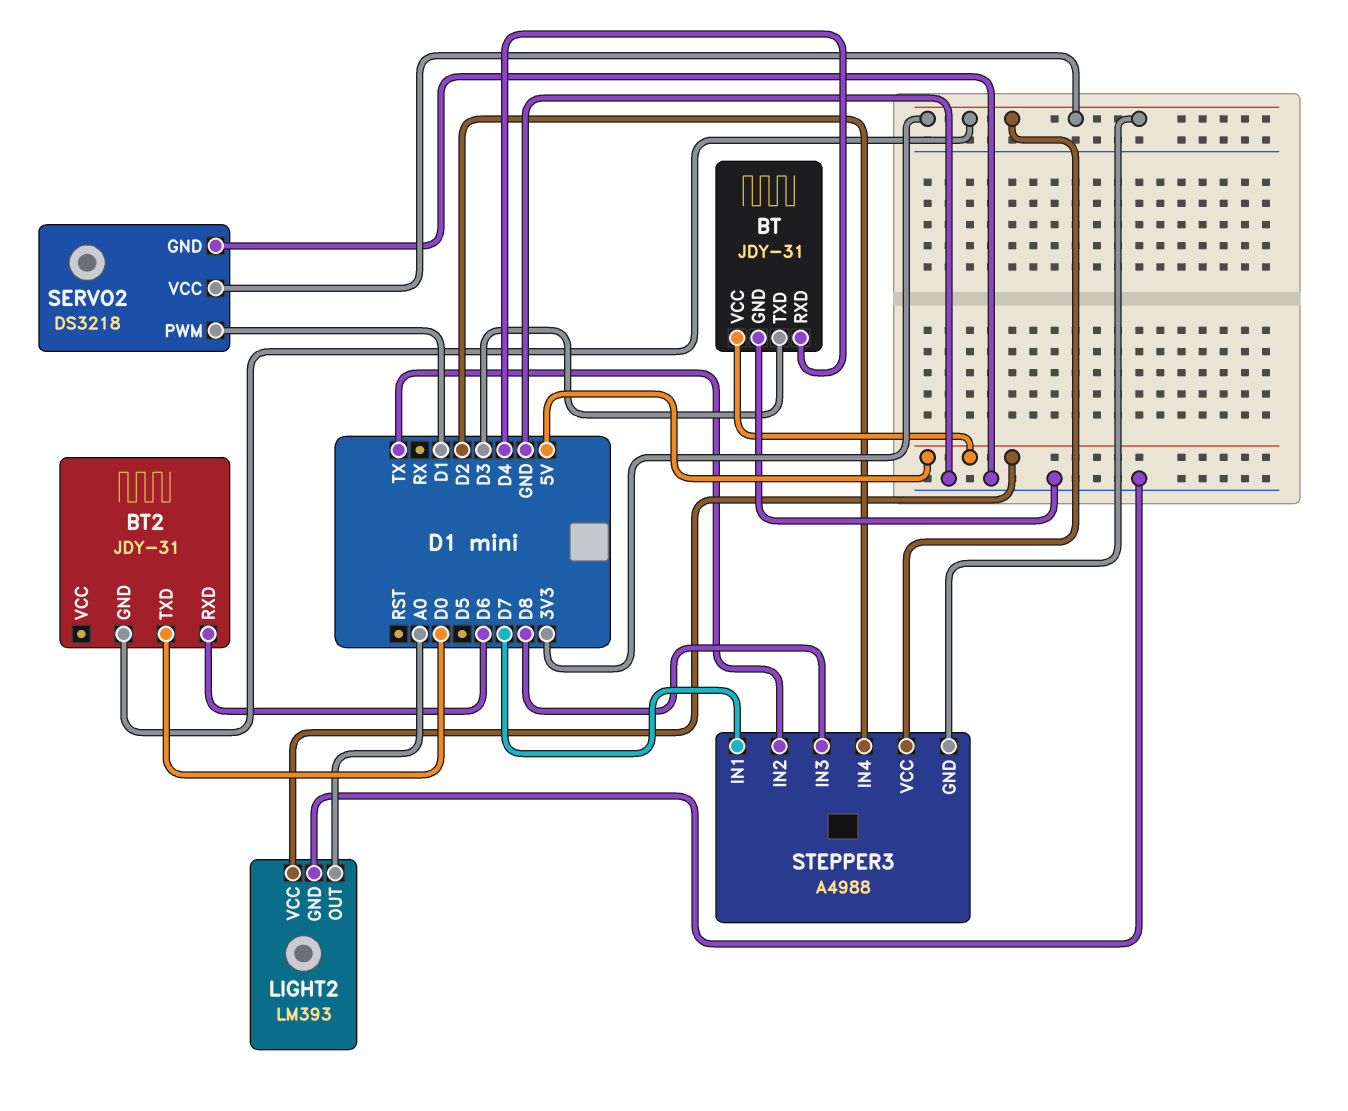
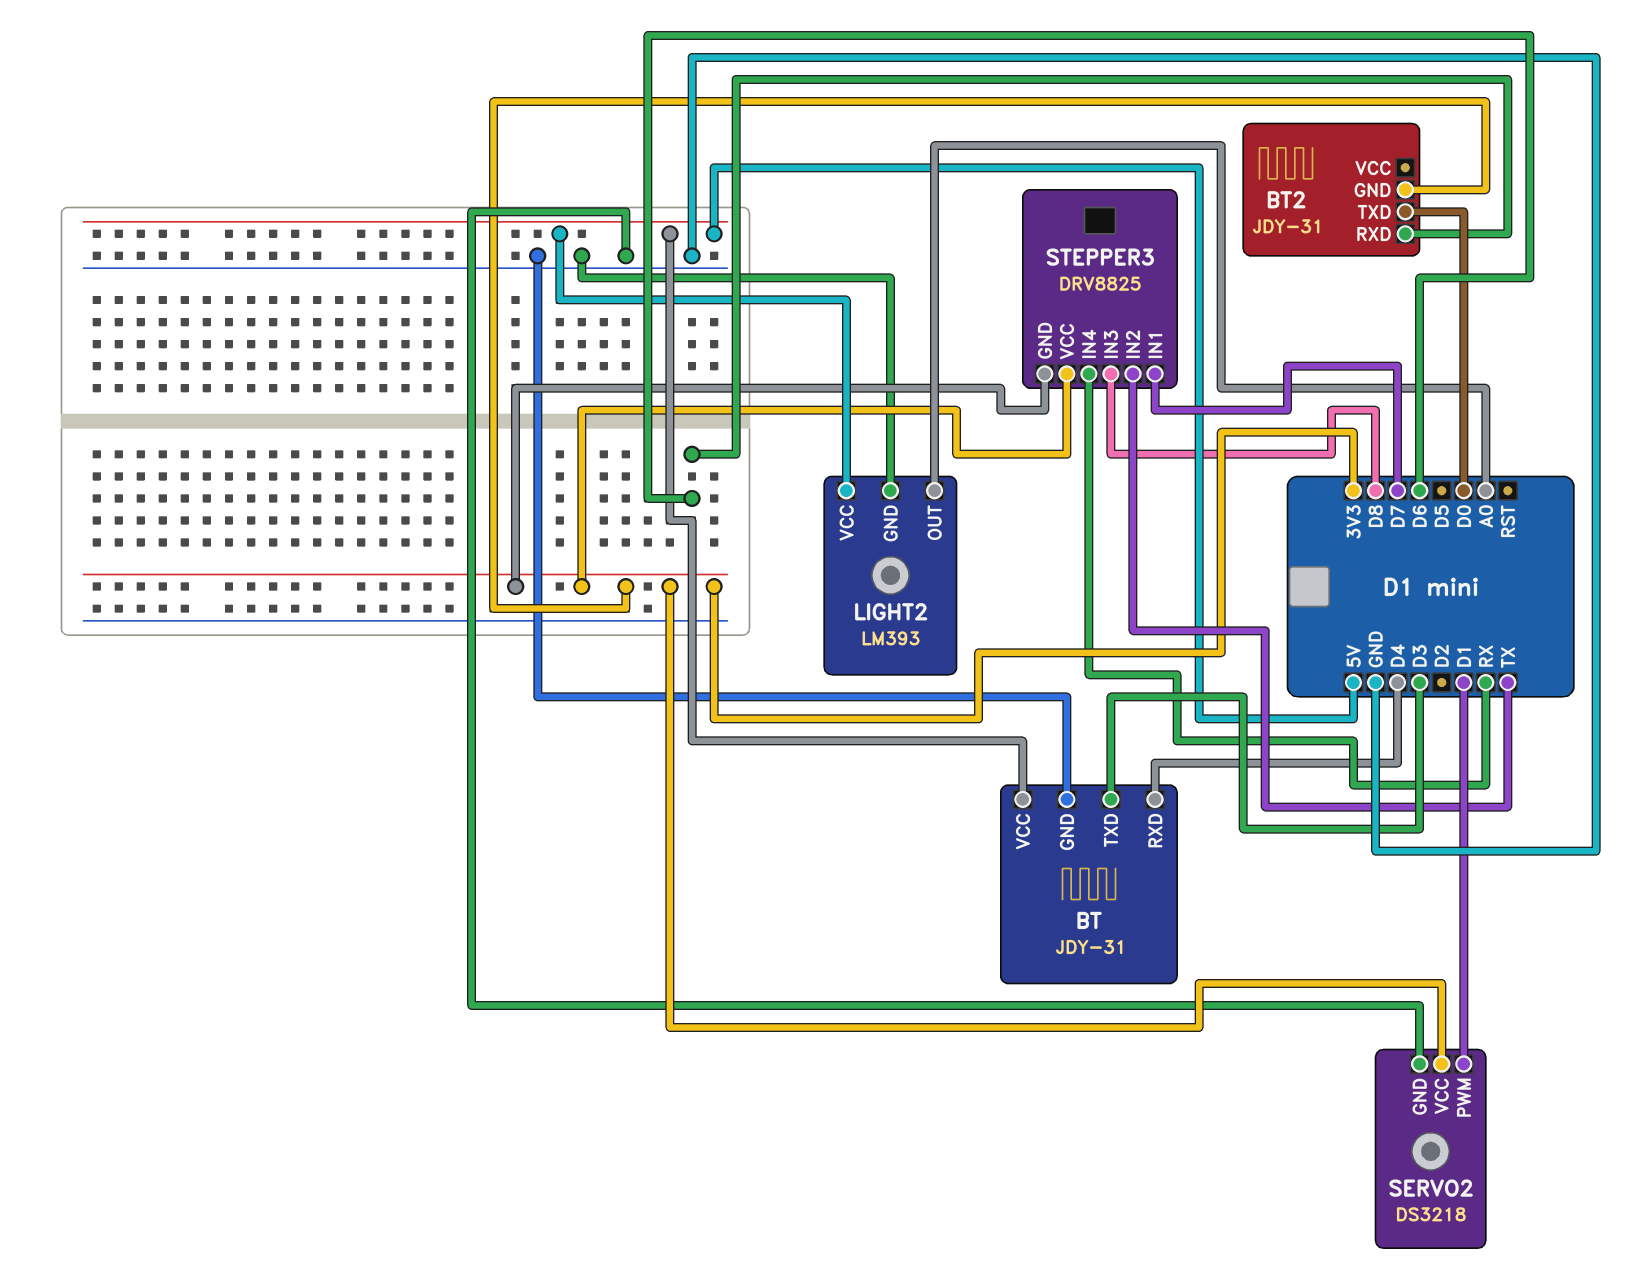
STEPPER3: A4988 -> DRV8825
STEPPER3 pin IN4: D2 -> RX

